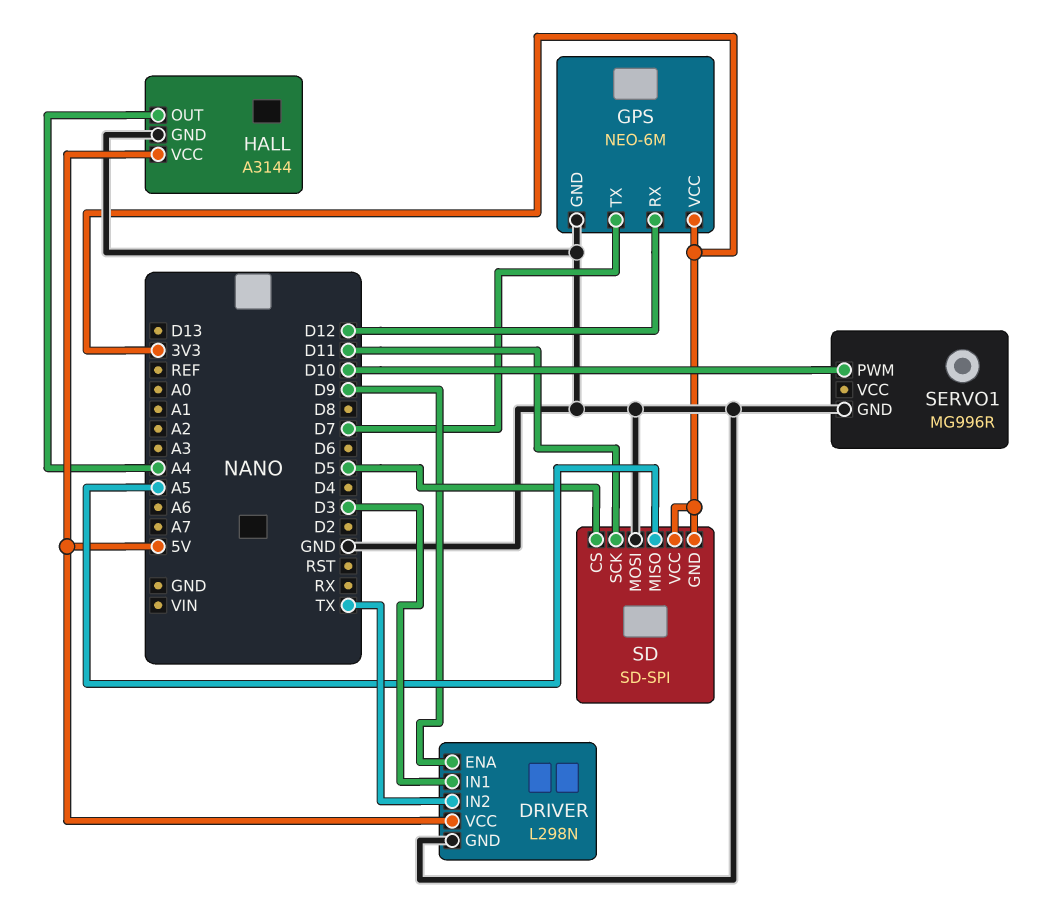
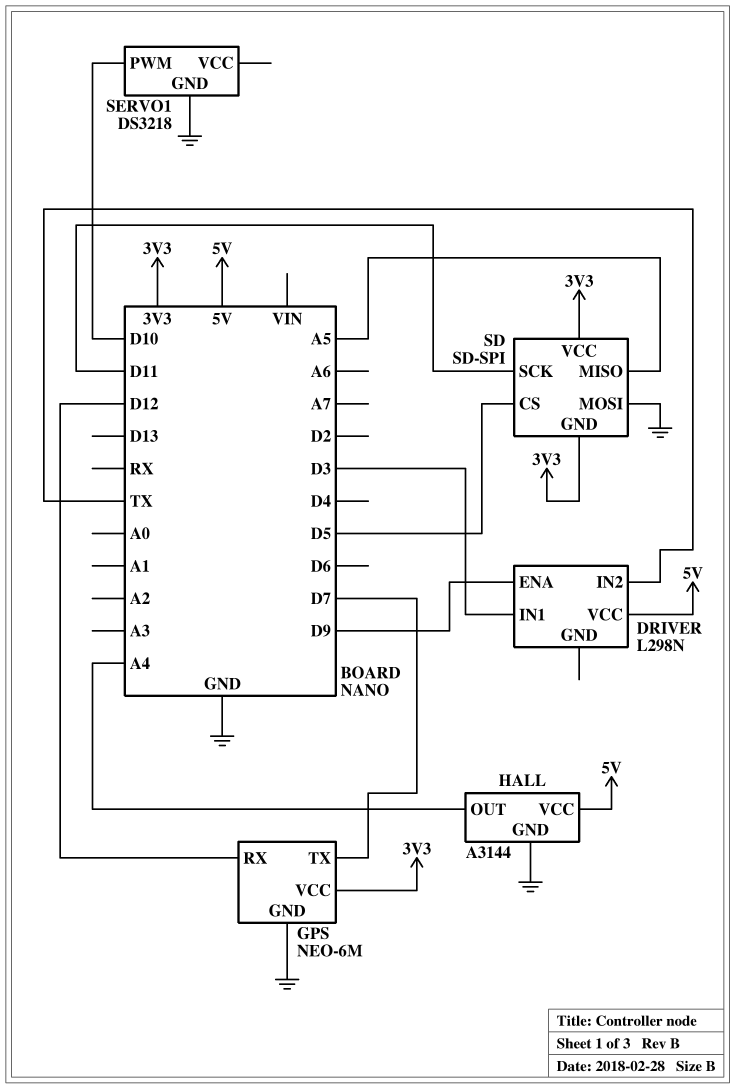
DRIVER pin GND: GND -> none
SERVO1: MG996R -> DS3218

